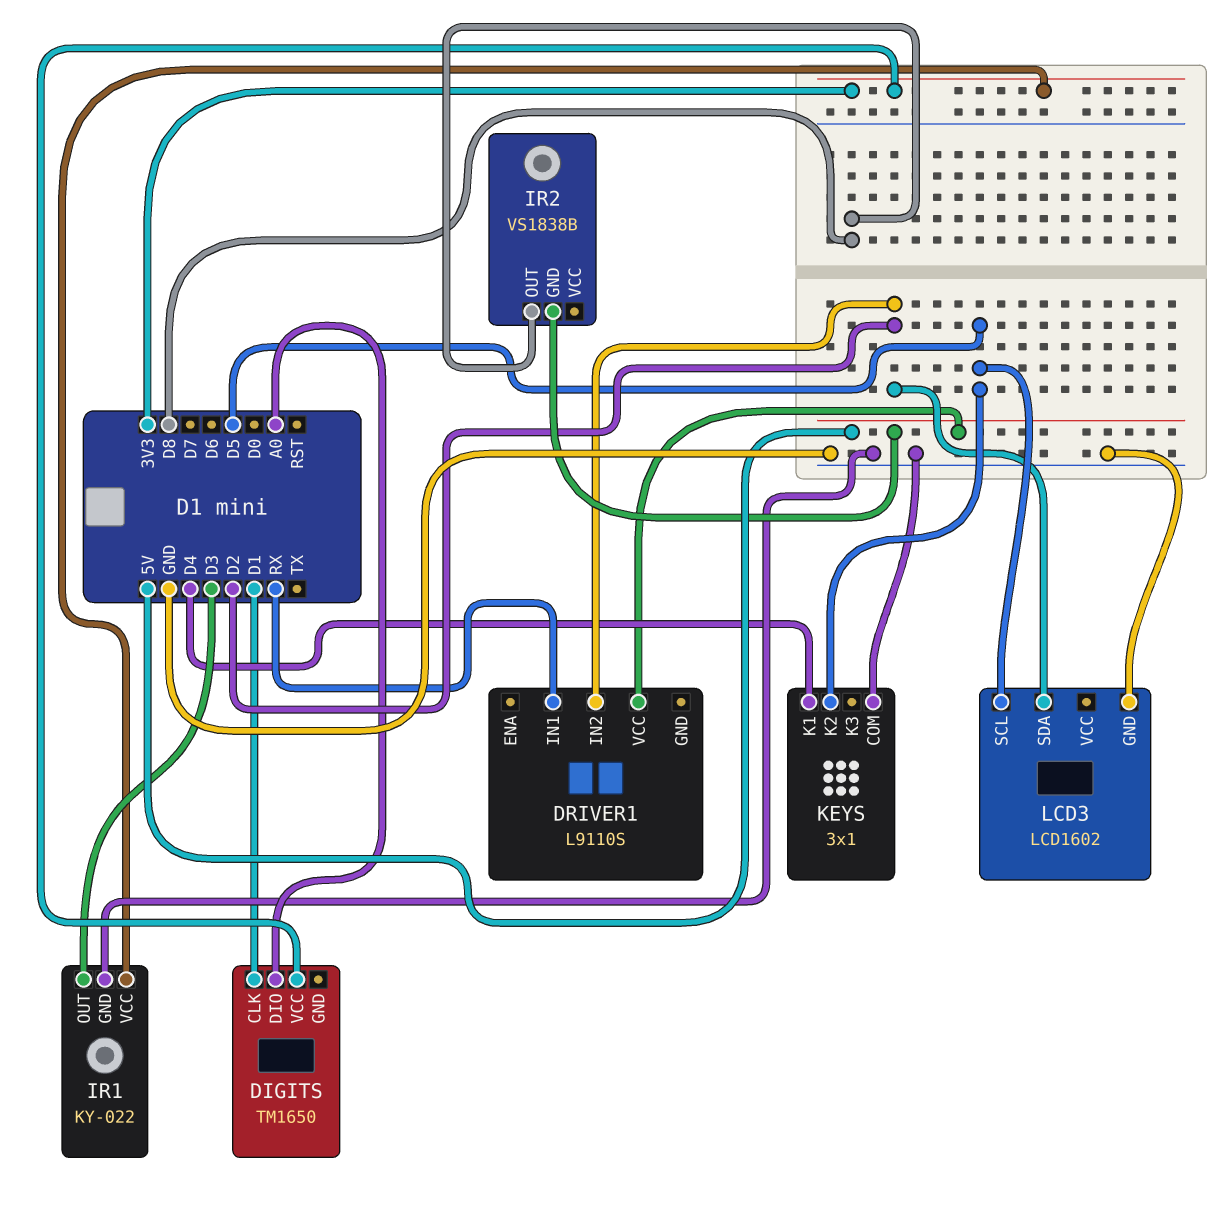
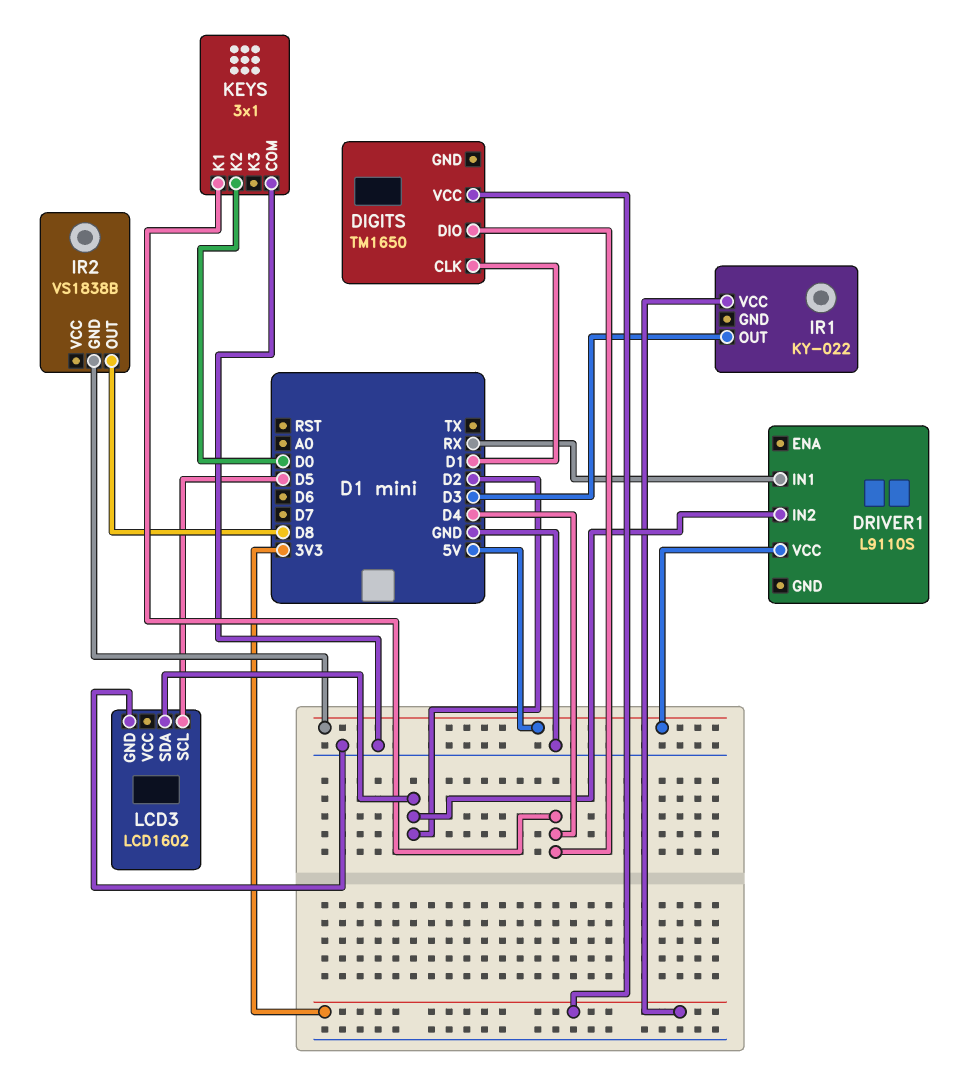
DIGITS pin DIO: A0 -> D4
IR1 pin GND: GND -> none
KEYS pin K2: D5 -> D0

